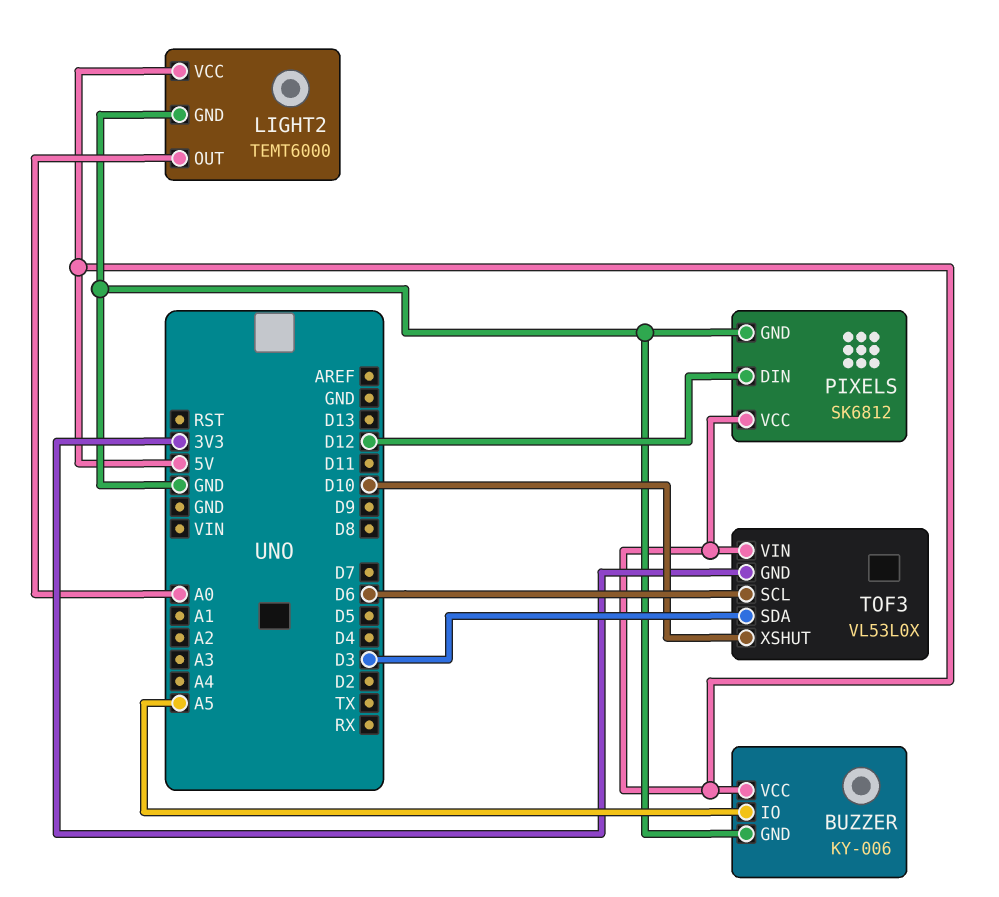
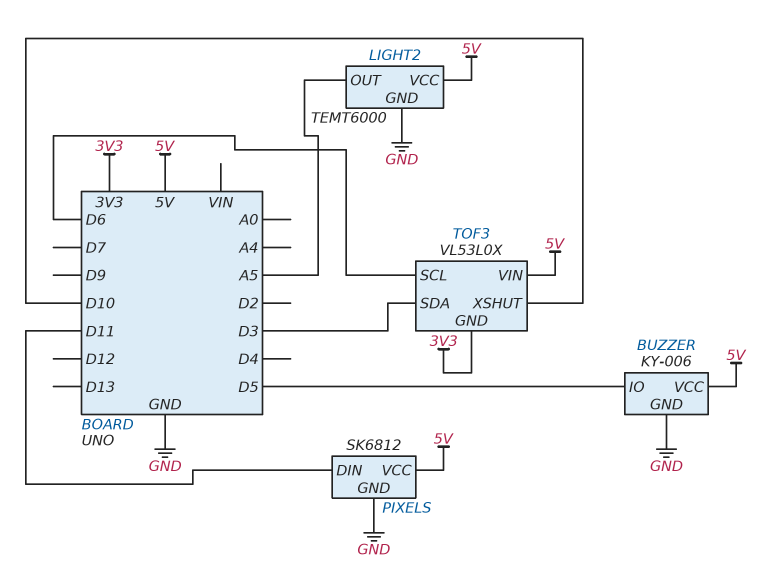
BUZZER pin IO: A5 -> D5
LIGHT2 pin OUT: A0 -> A5
PIXELS pin DIN: D12 -> D11

